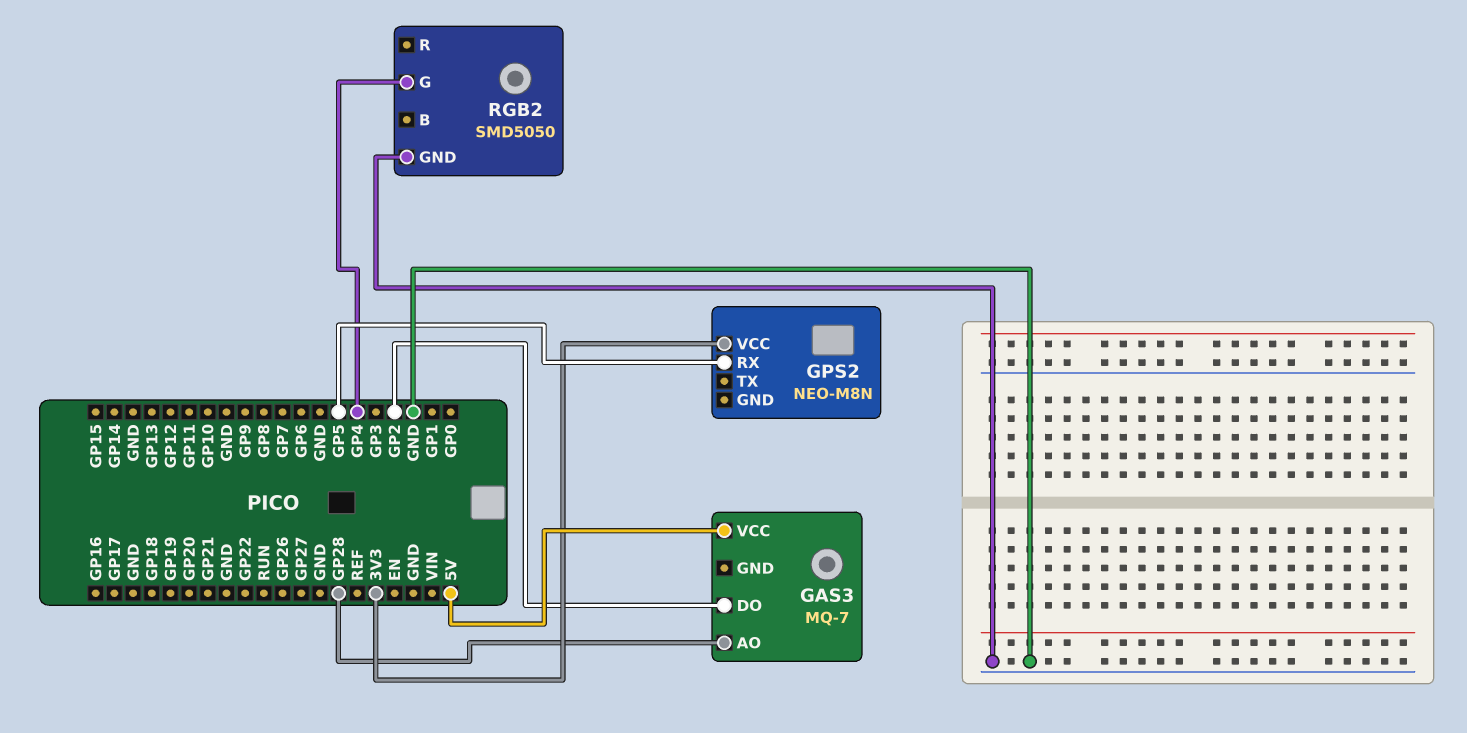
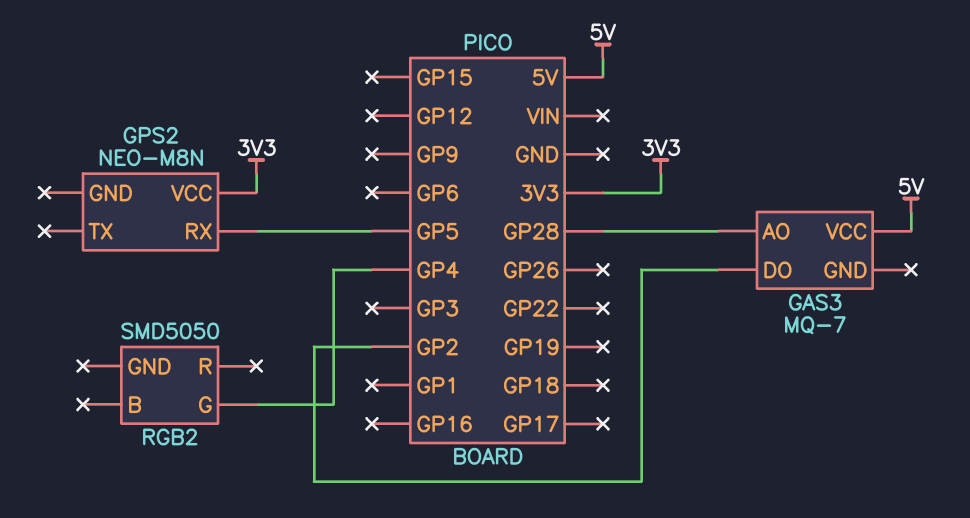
RGB2 pin GND: GND -> none

